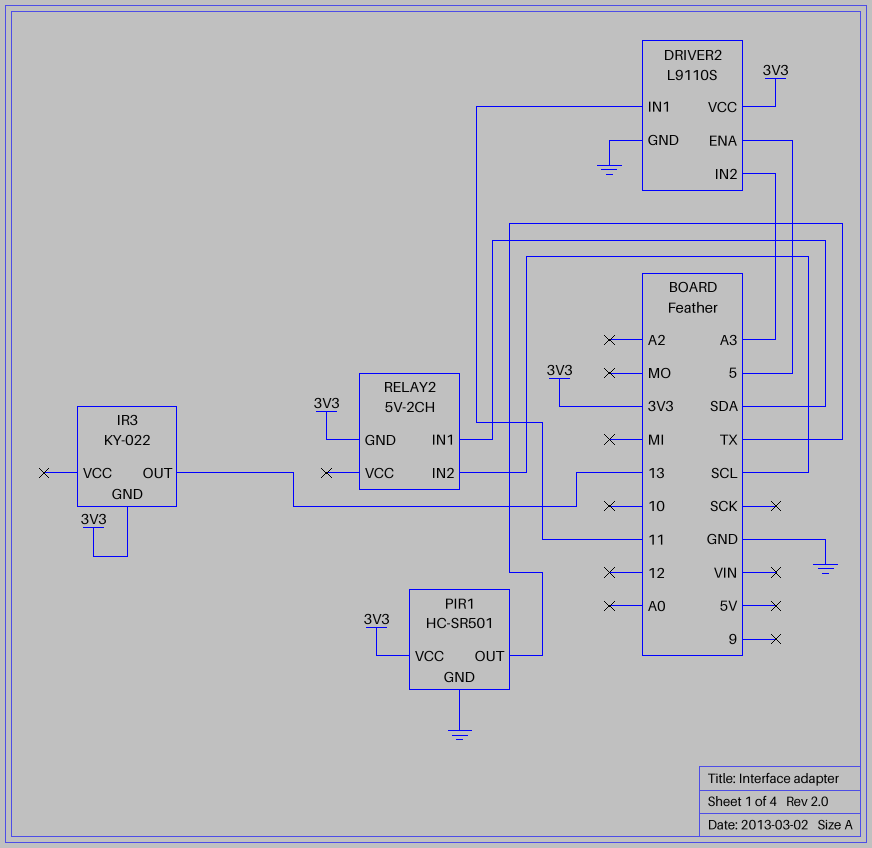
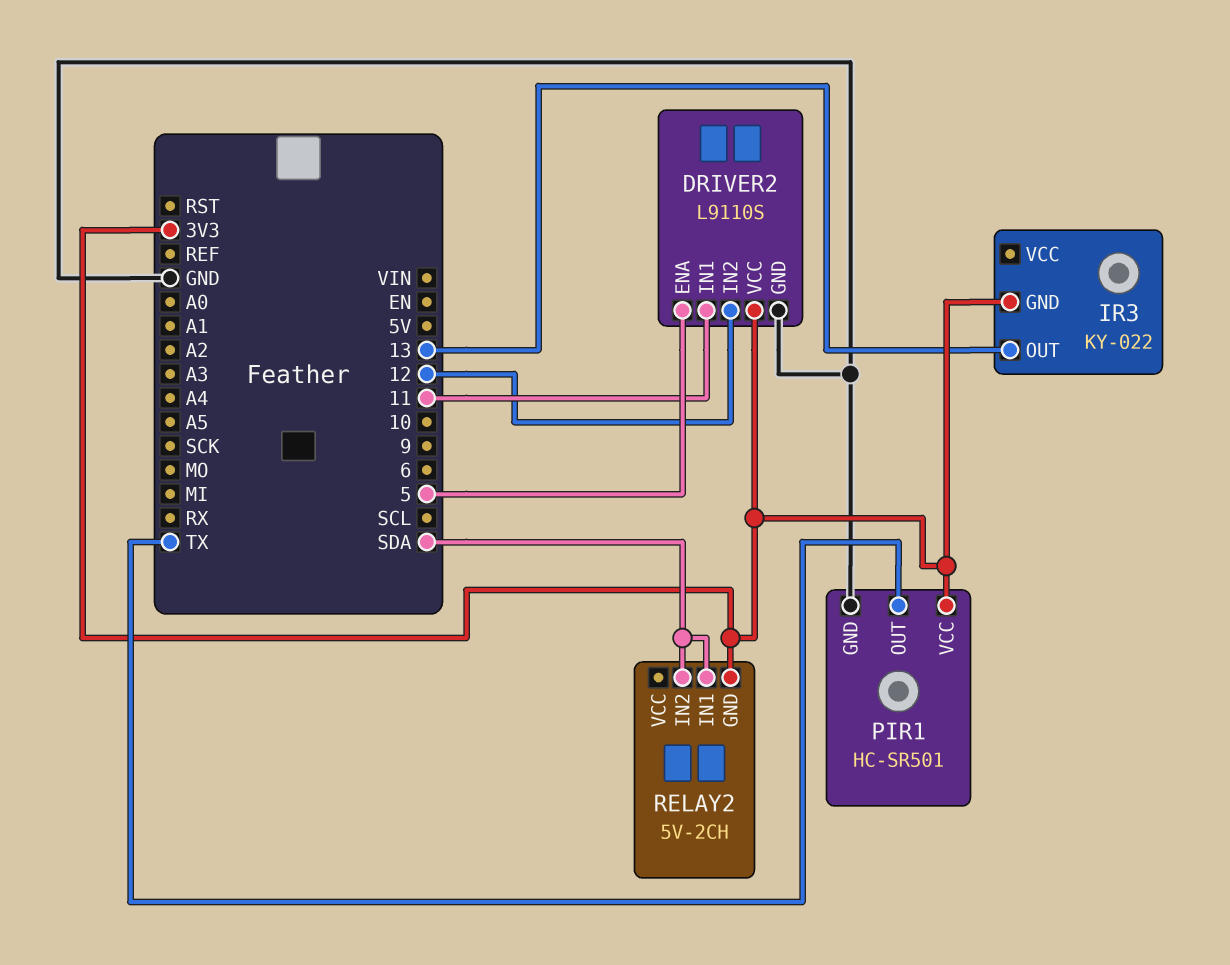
DRIVER2 pin IN2: A3 -> 12
RELAY2 pin IN2: SCL -> SDA

